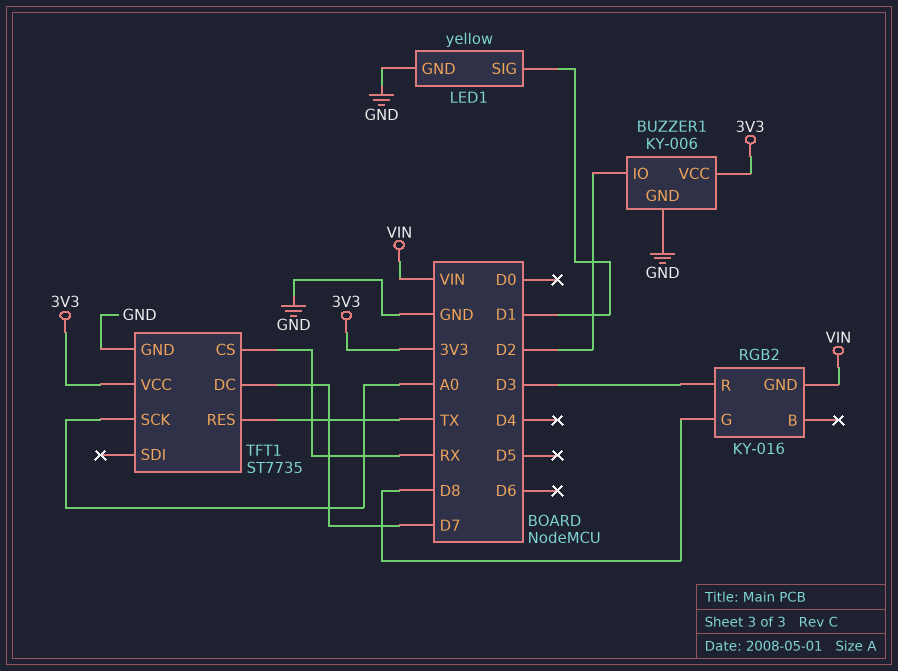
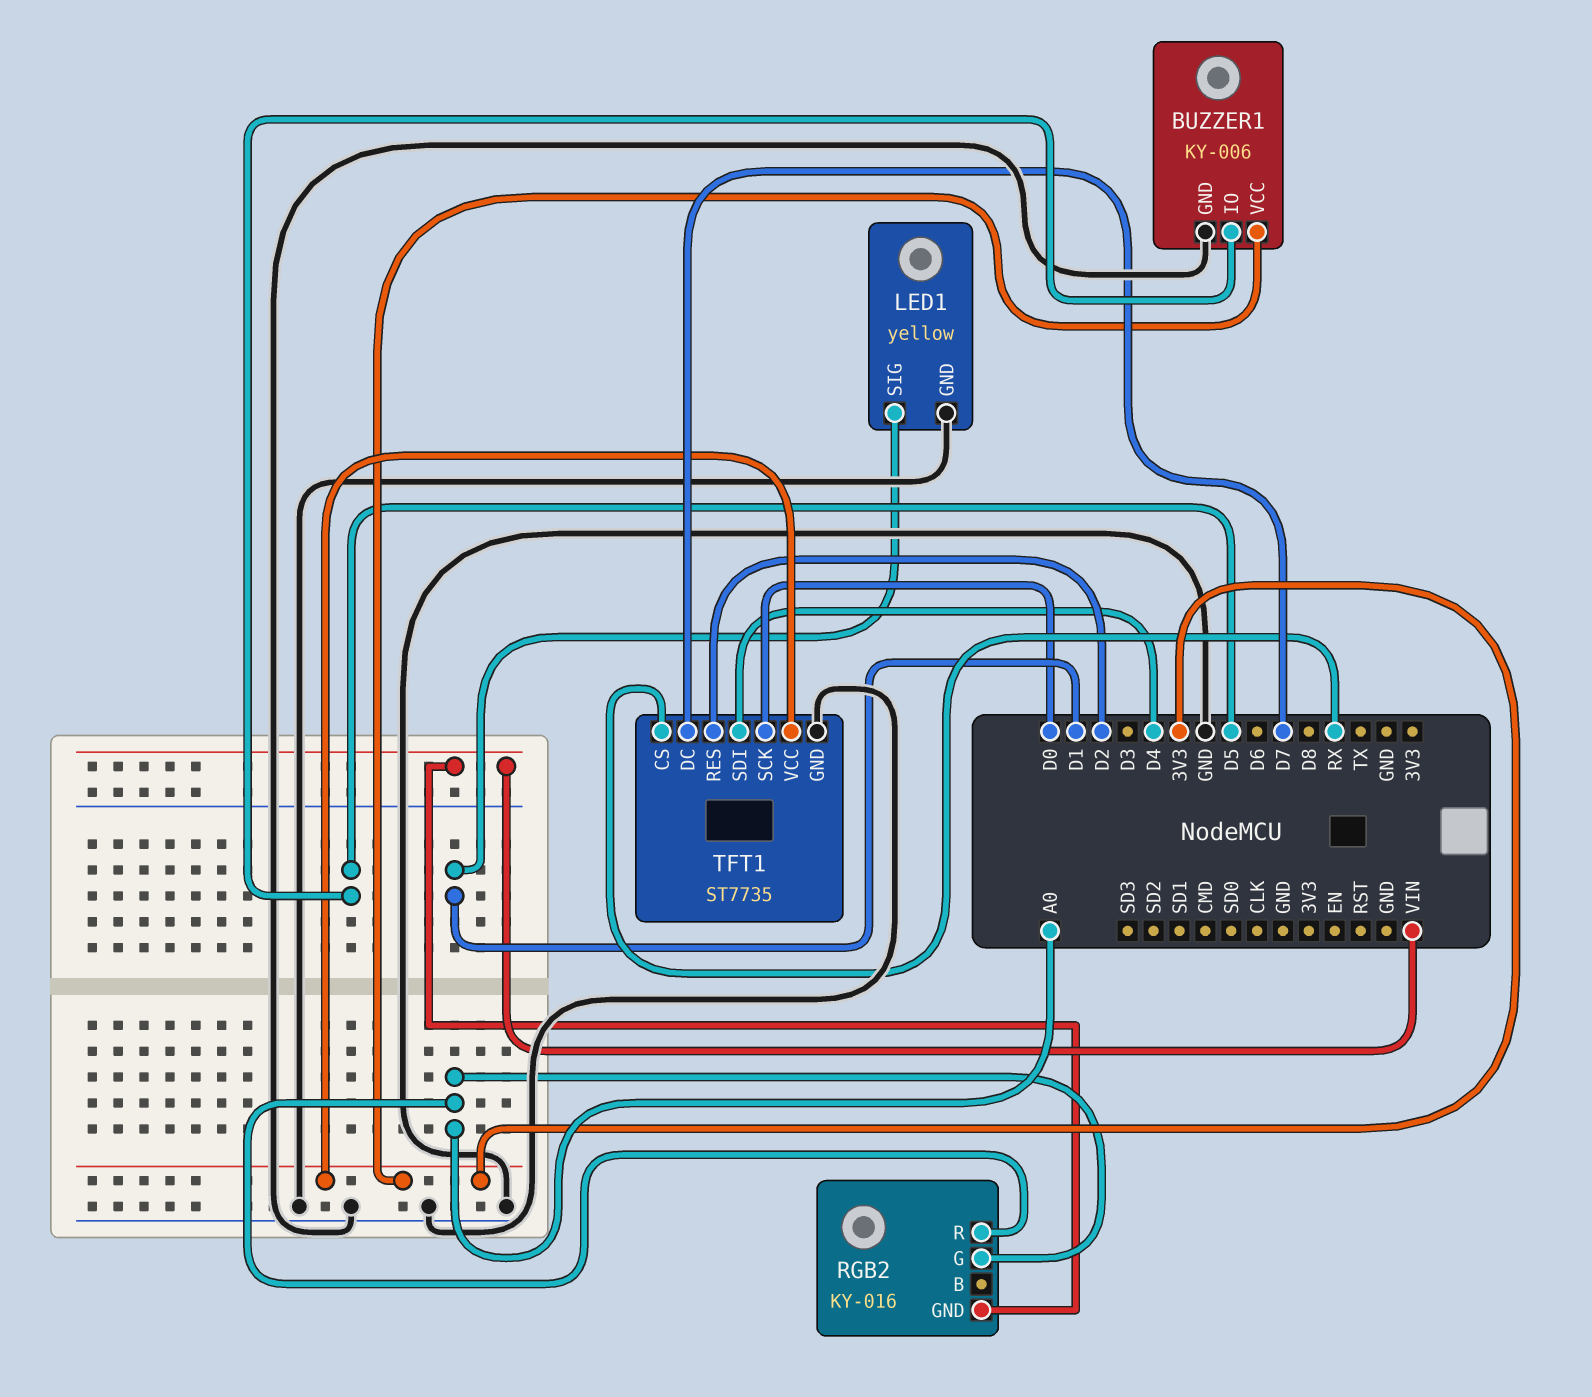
BUZZER1 pin IO: D2 -> D5
RGB2 pin G: D8 -> A0
RGB2 pin R: D3 -> A0
TFT1 pin RES: TX -> D2
TFT1 pin SCK: A0 -> D0
TFT1 pin SDI: none -> D4

